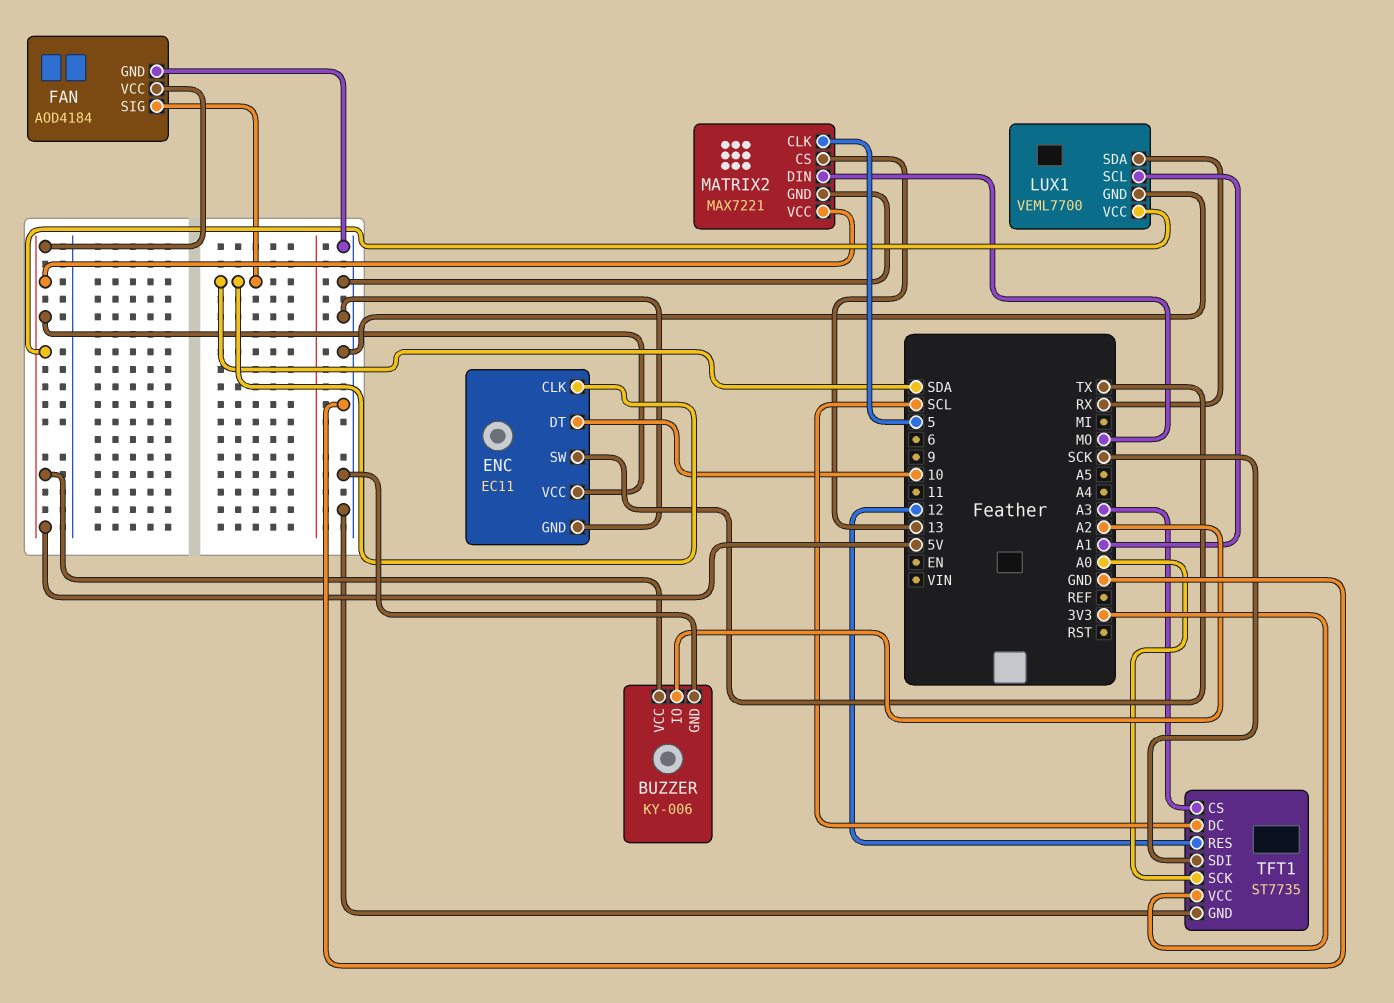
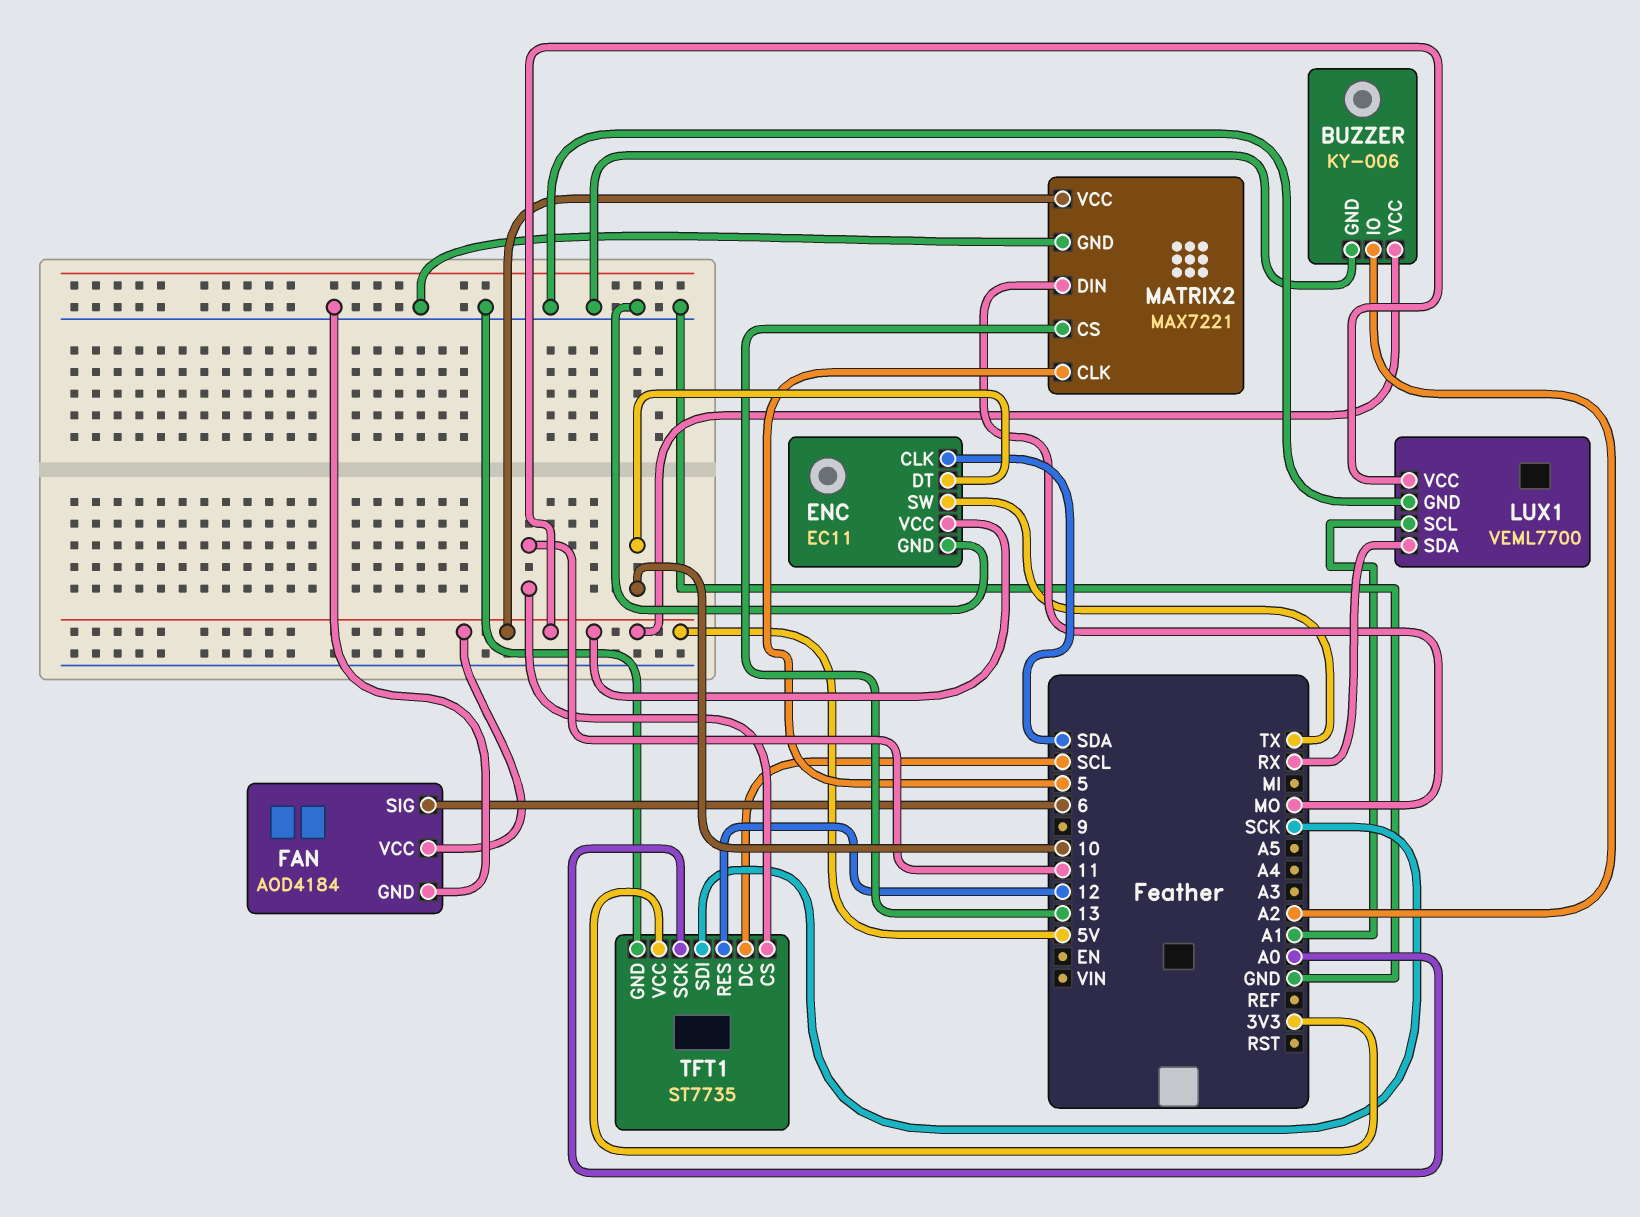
FAN pin SIG: SDA -> 6
TFT1 pin CS: A3 -> 11

